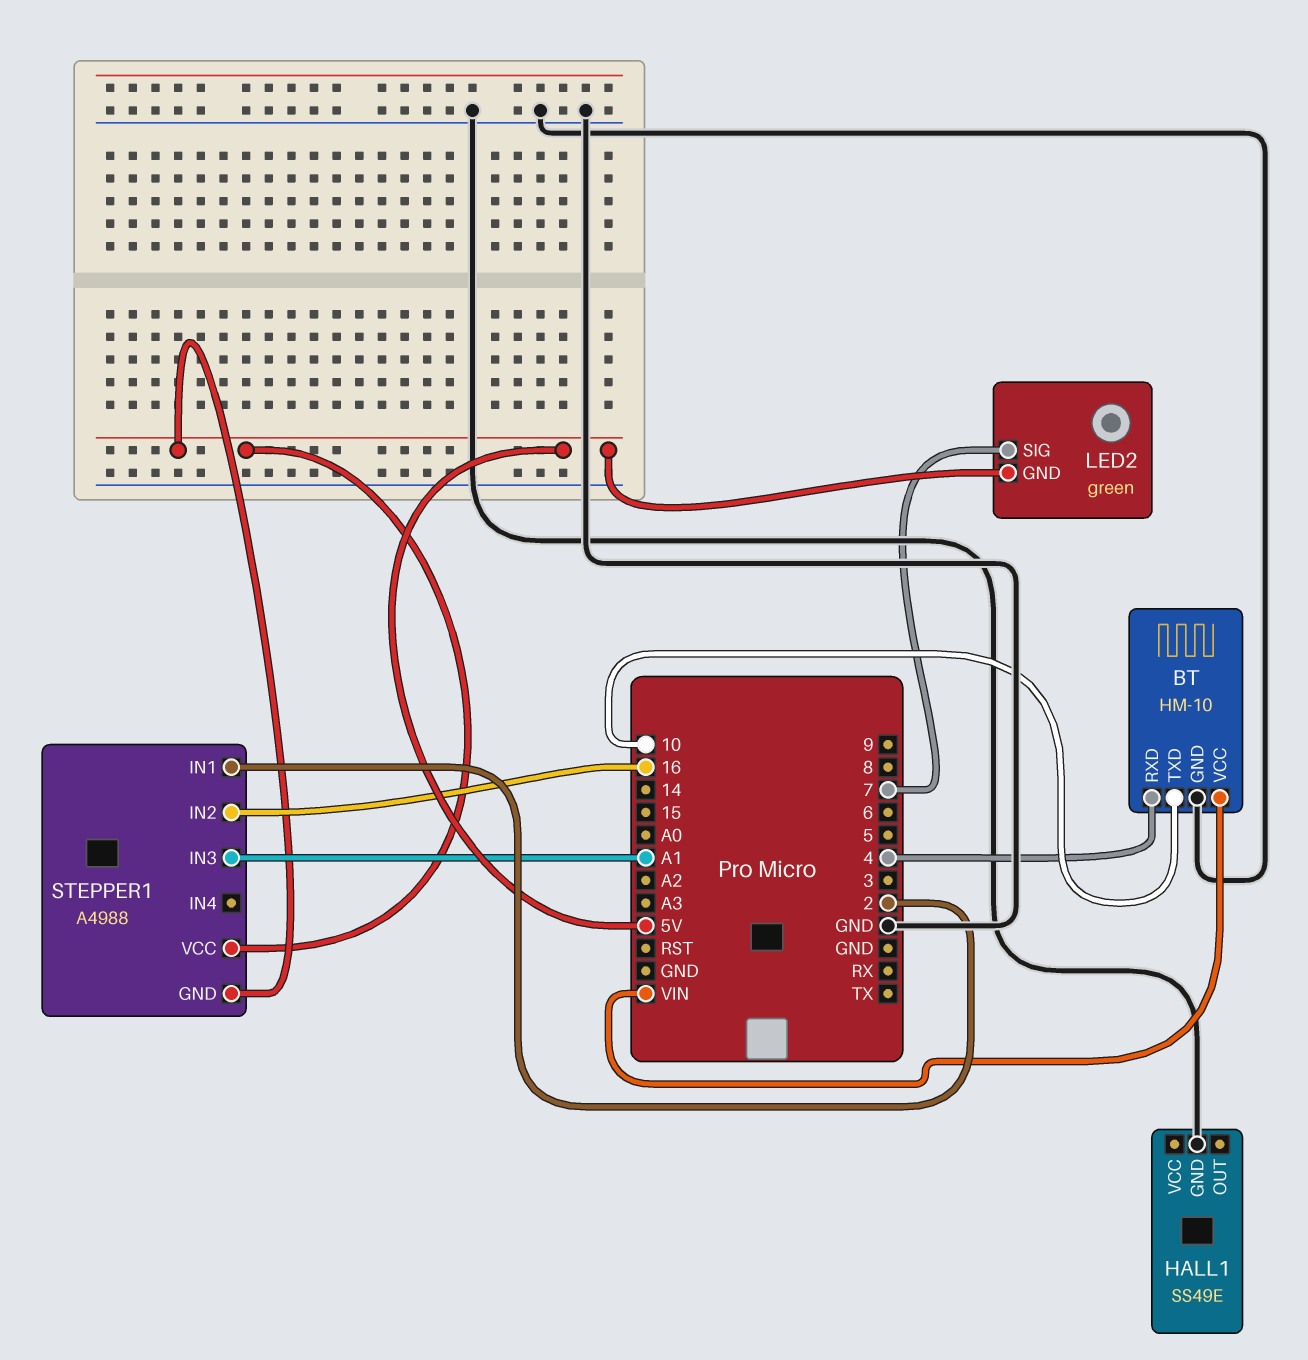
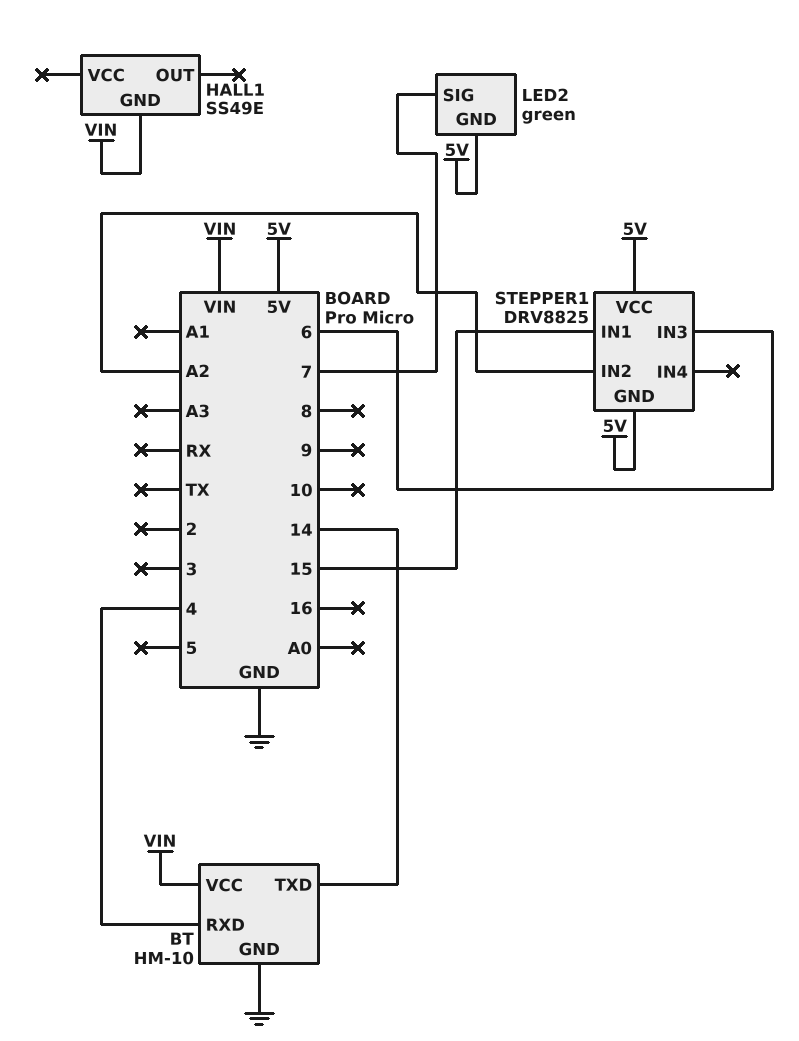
BT pin TXD: 10 -> 14
HALL1 pin GND: GND -> VIN
STEPPER1: A4988 -> DRV8825
STEPPER1 pin IN1: 2 -> 15
STEPPER1 pin IN2: 16 -> A2
STEPPER1 pin IN3: A1 -> 6

